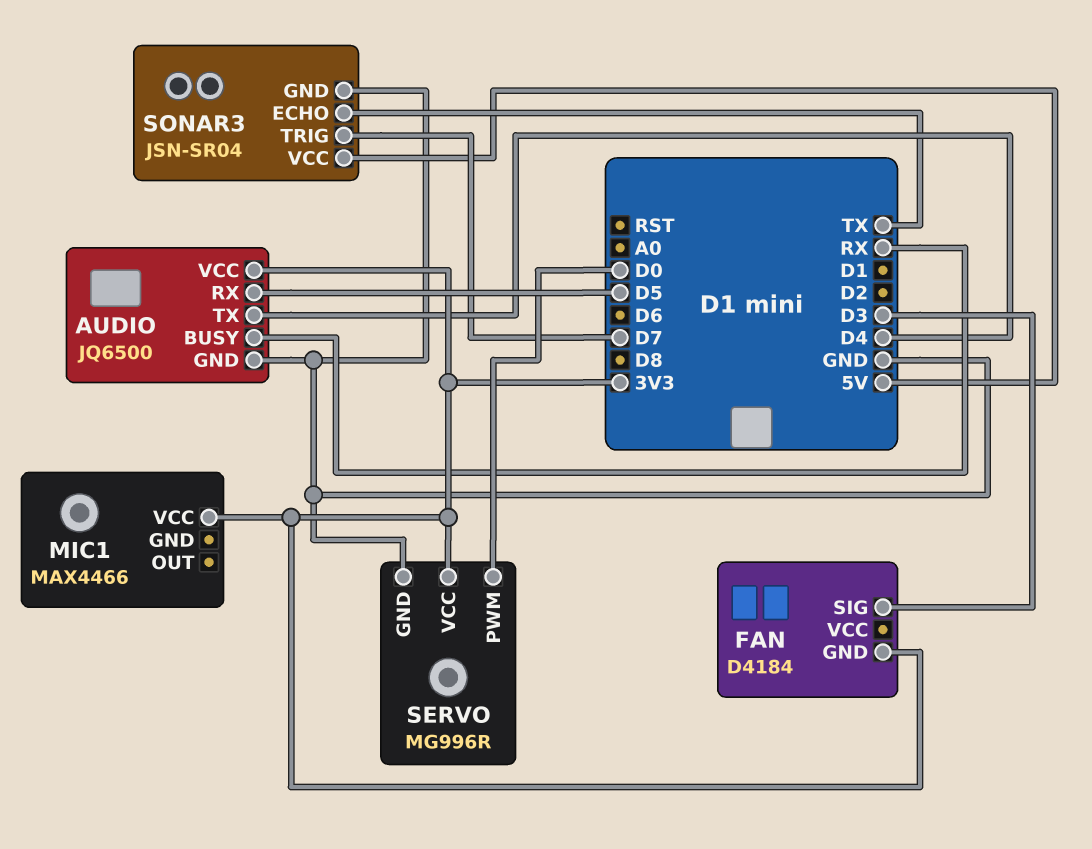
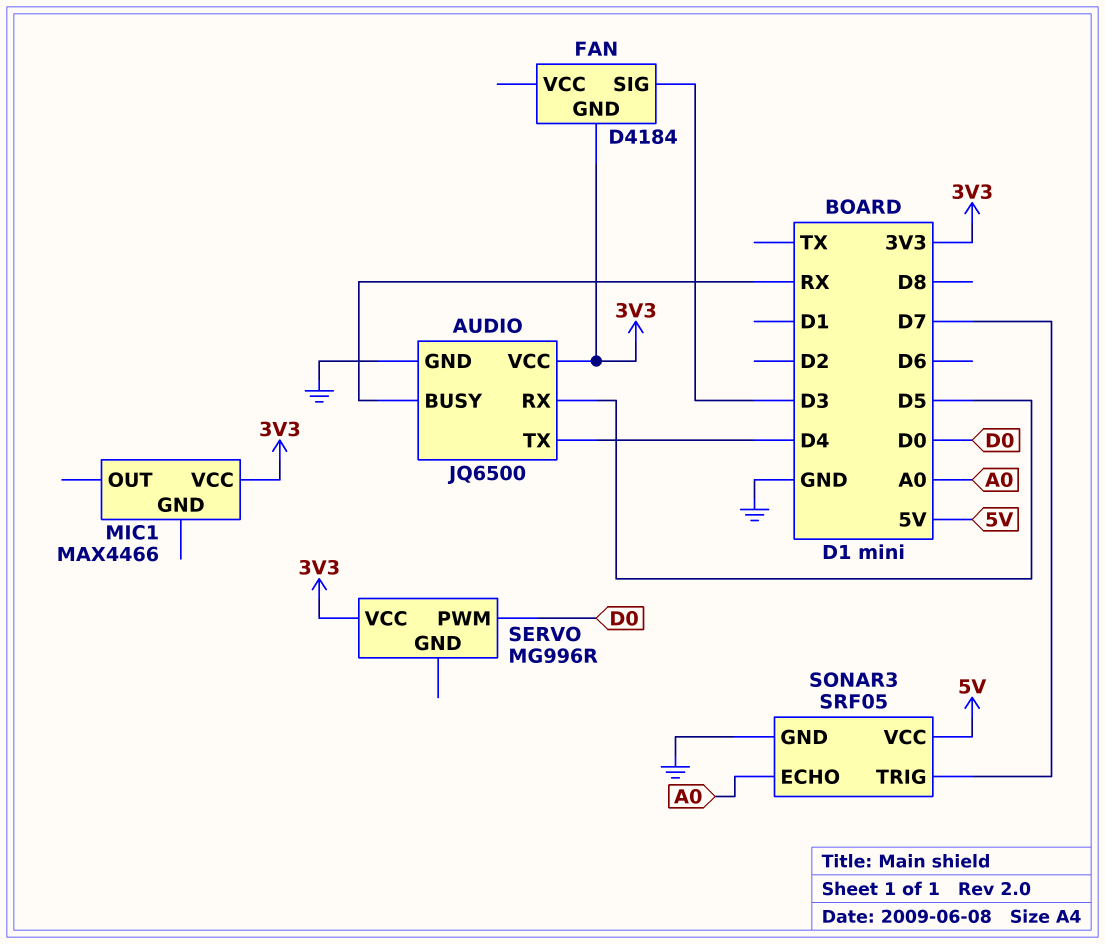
SERVO pin GND: GND -> none
SONAR3: JSN-SR04 -> SRF05
SONAR3 pin ECHO: TX -> A0

